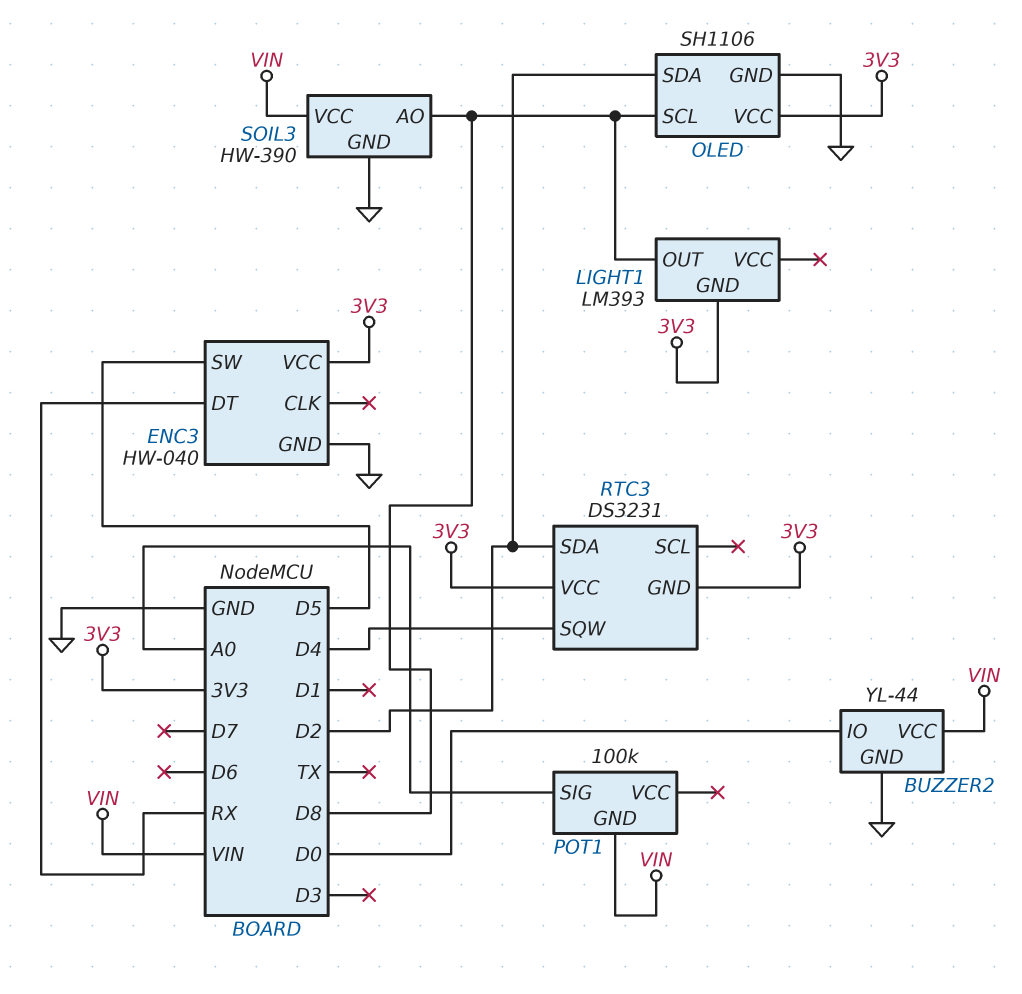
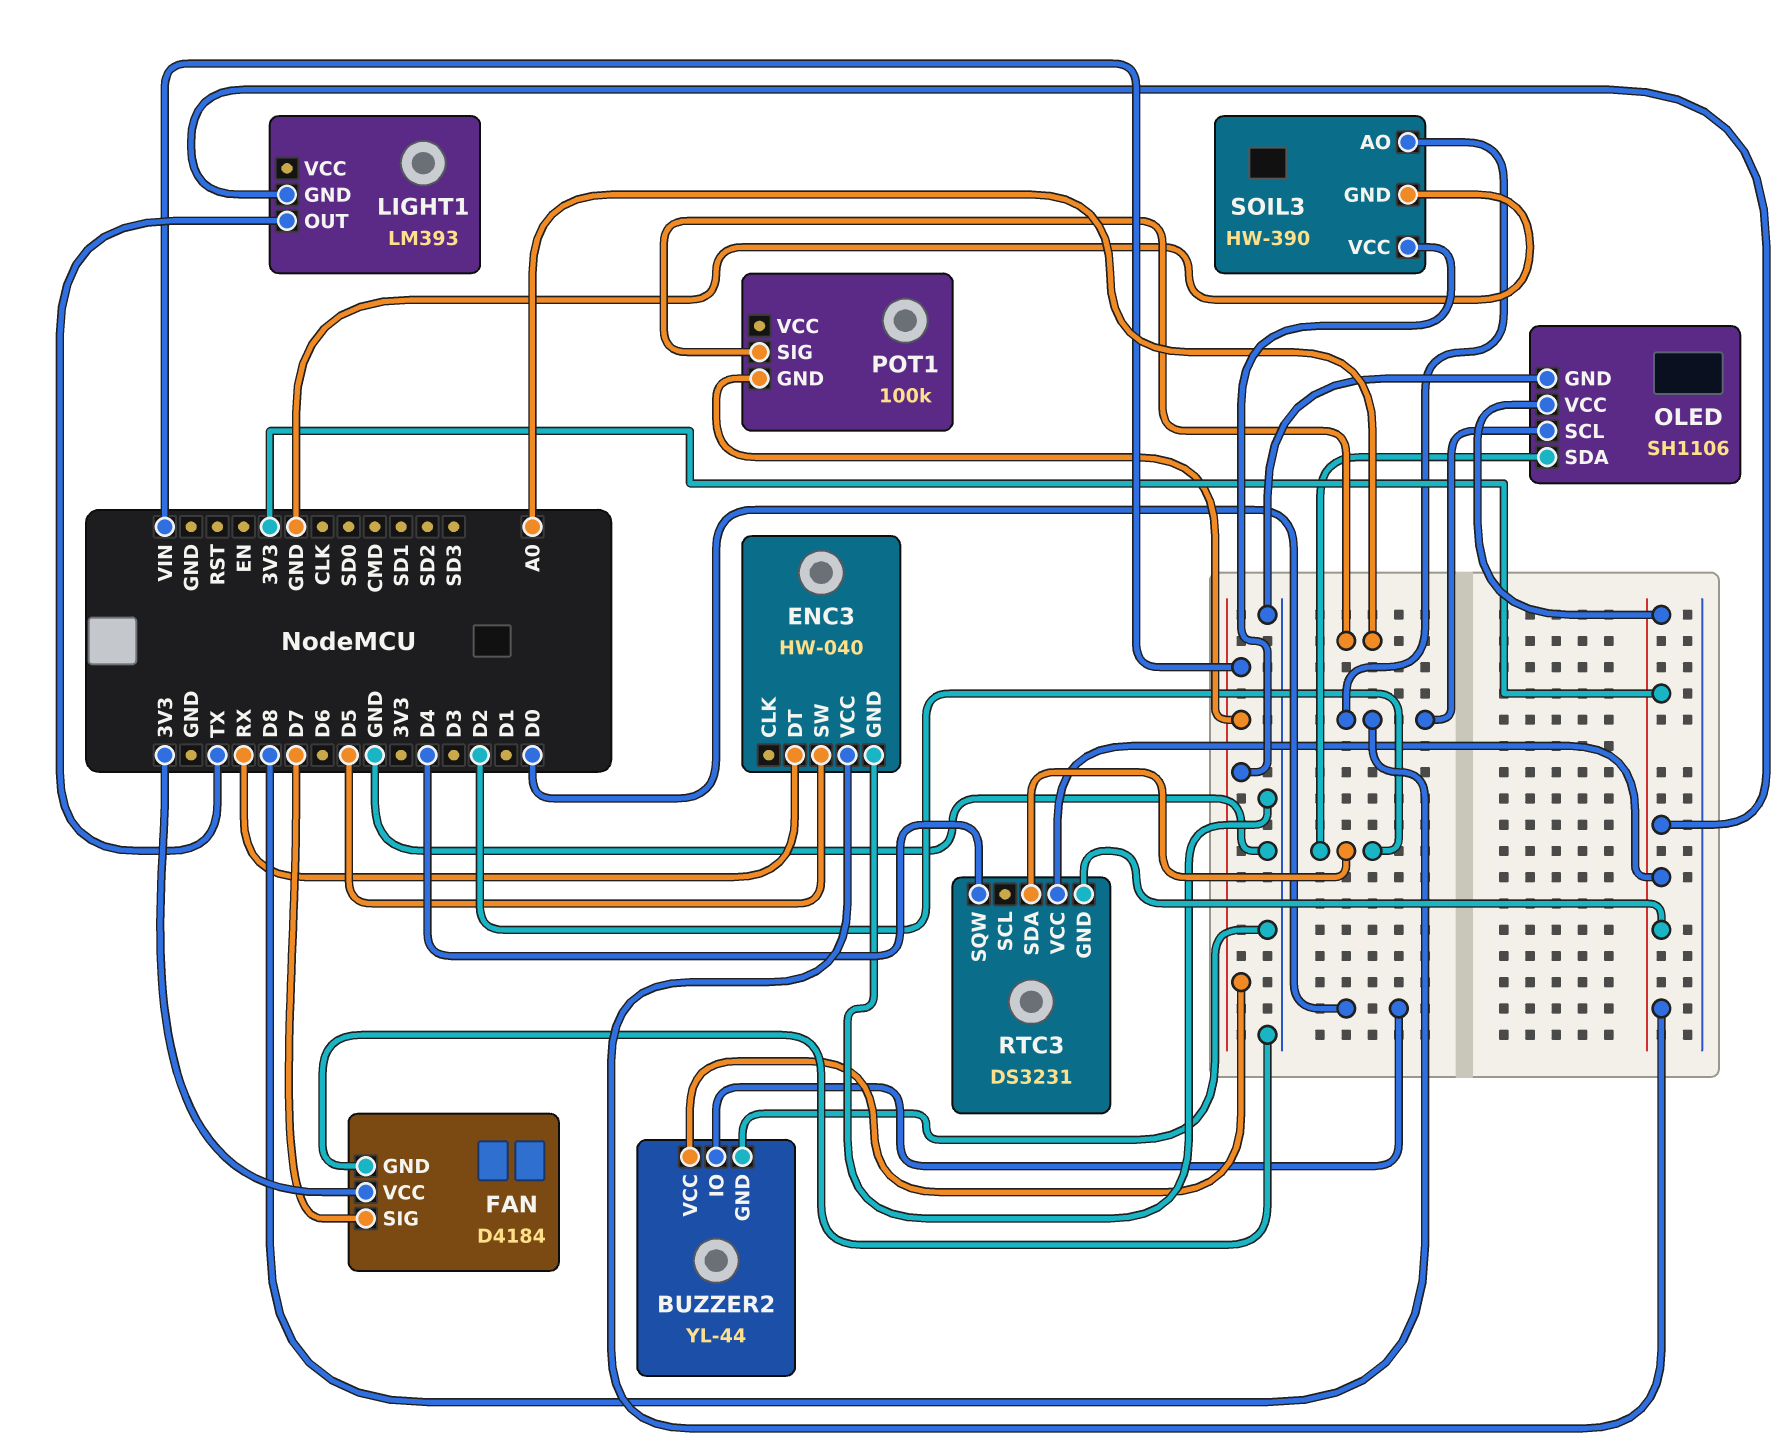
FAN: none -> D4184
FAN pin GND: none -> GND
FAN pin SIG: none -> D7
FAN pin VCC: none -> 3V3
LIGHT1 pin OUT: D8 -> TX

